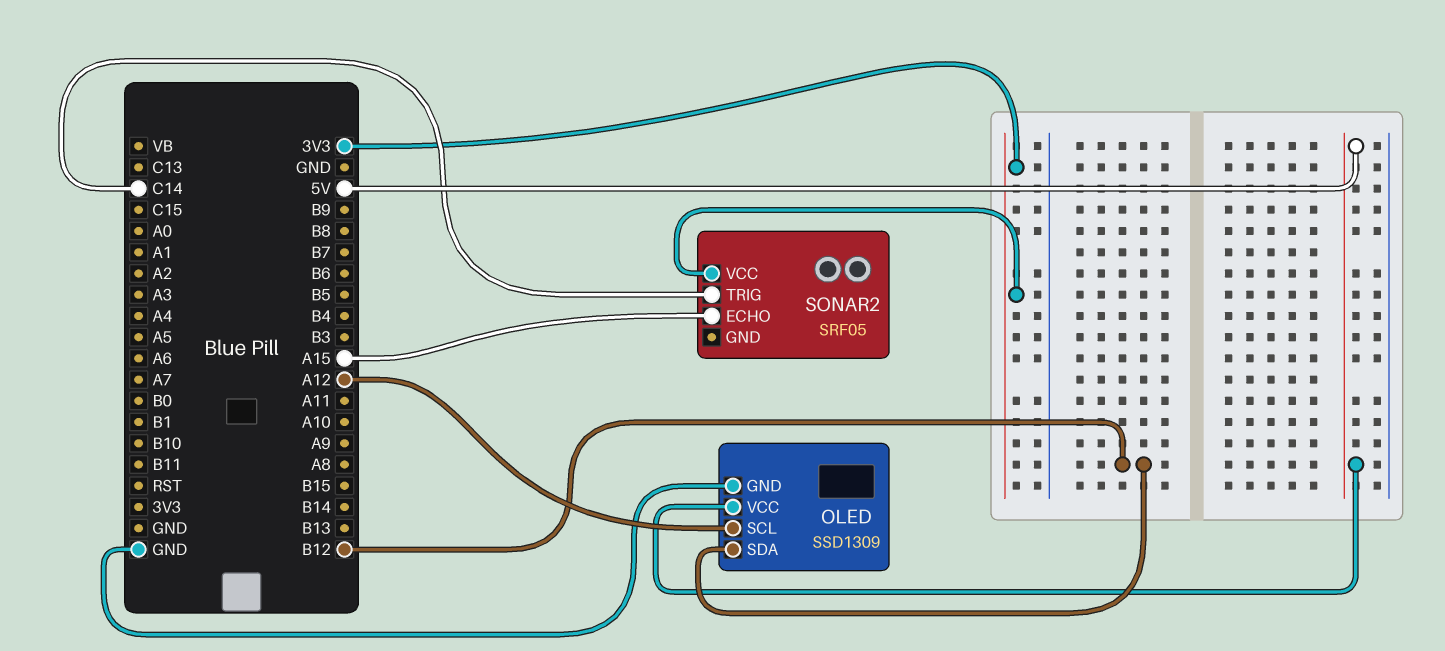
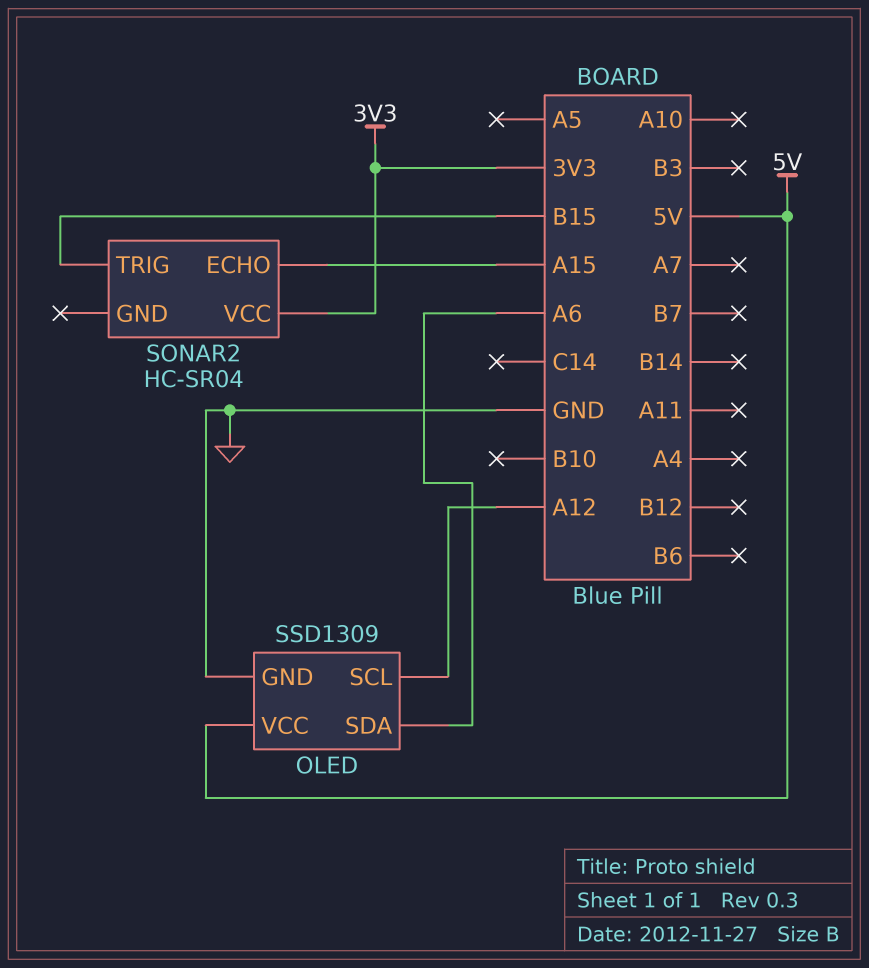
OLED pin SDA: B12 -> A6
SONAR2: SRF05 -> HC-SR04
SONAR2 pin TRIG: C14 -> B15

